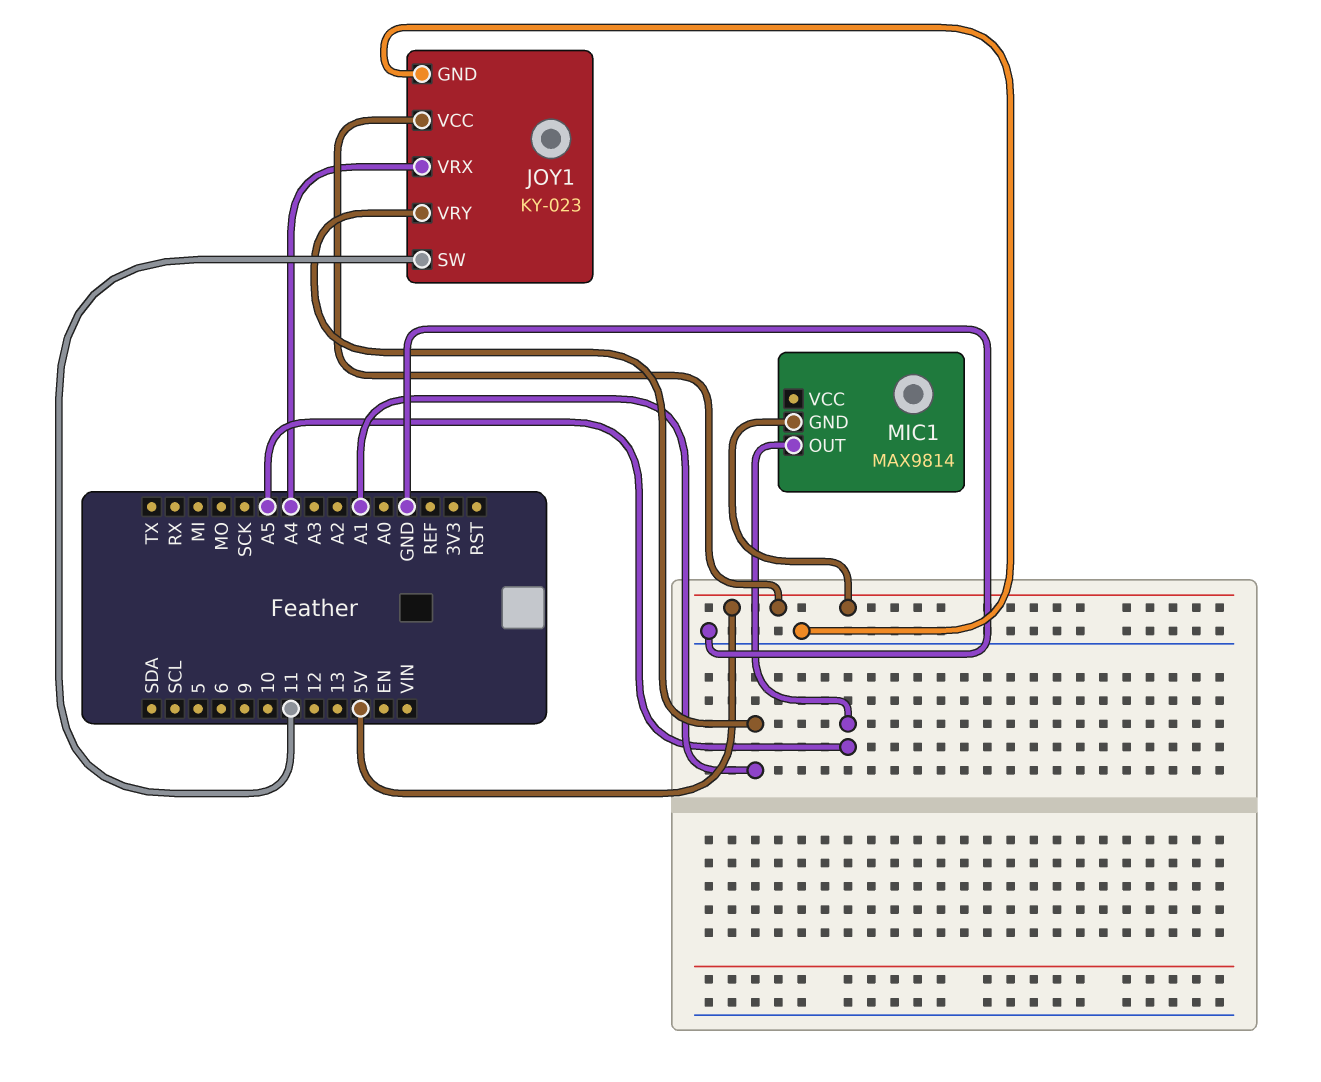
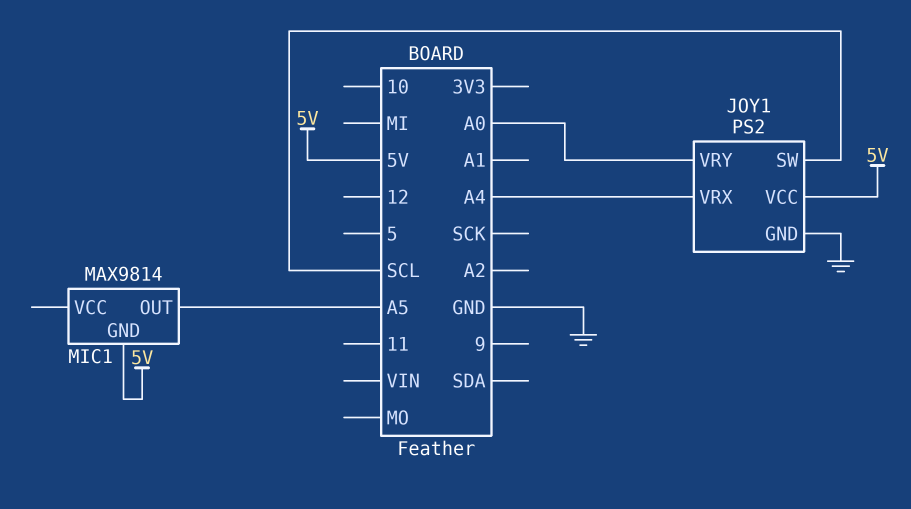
JOY1: KY-023 -> PS2
JOY1 pin SW: 11 -> SCL
JOY1 pin VRY: A1 -> A0

